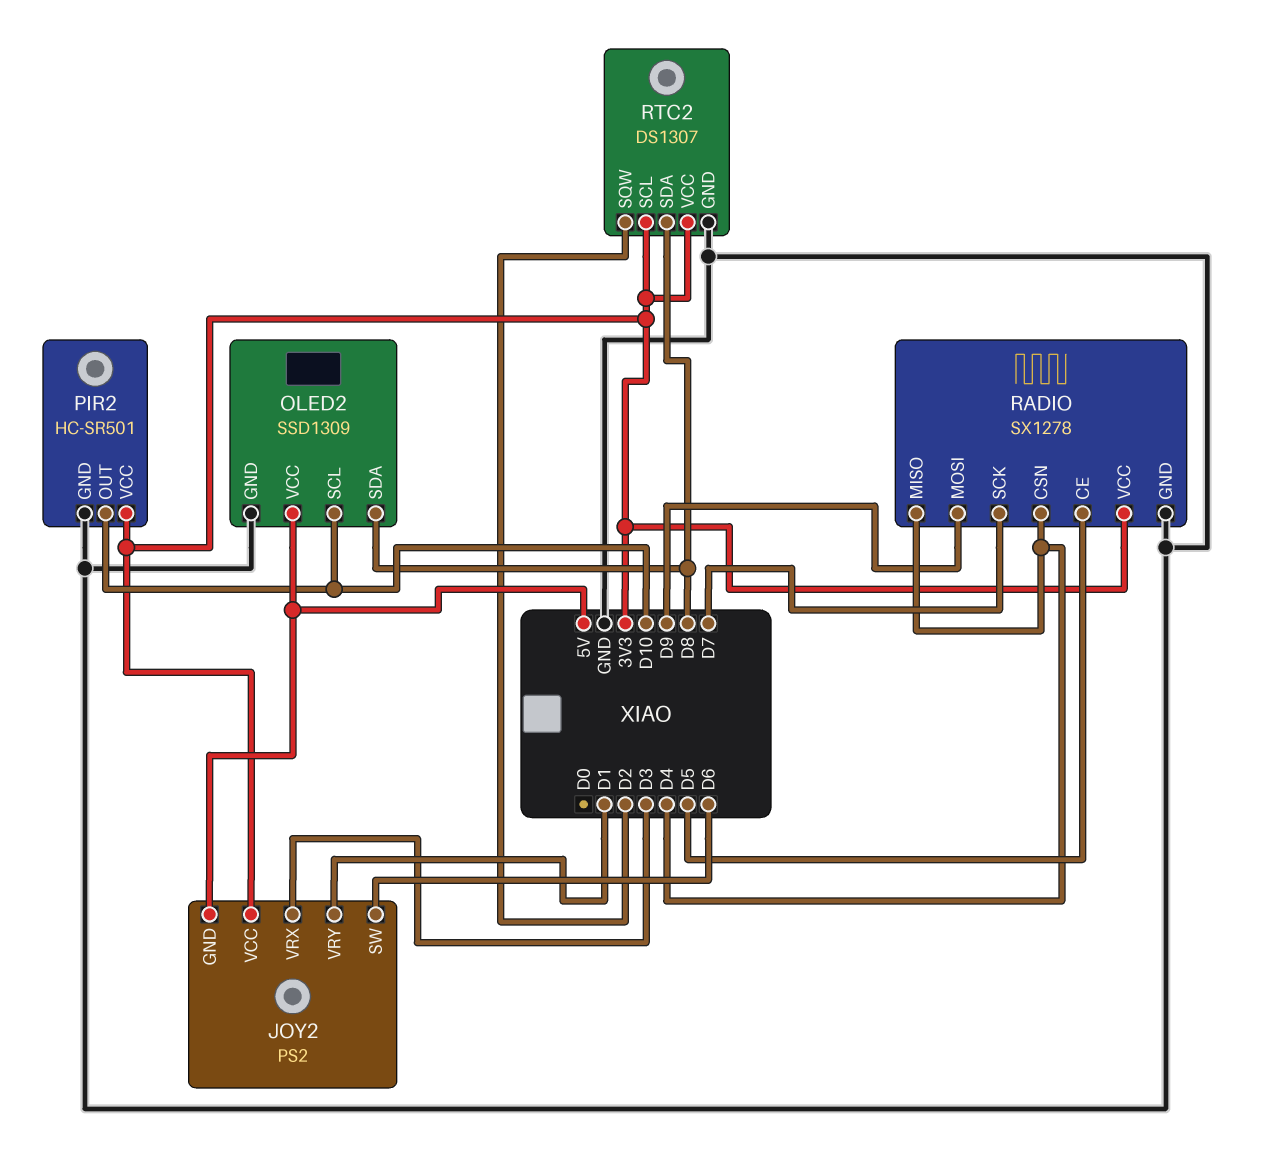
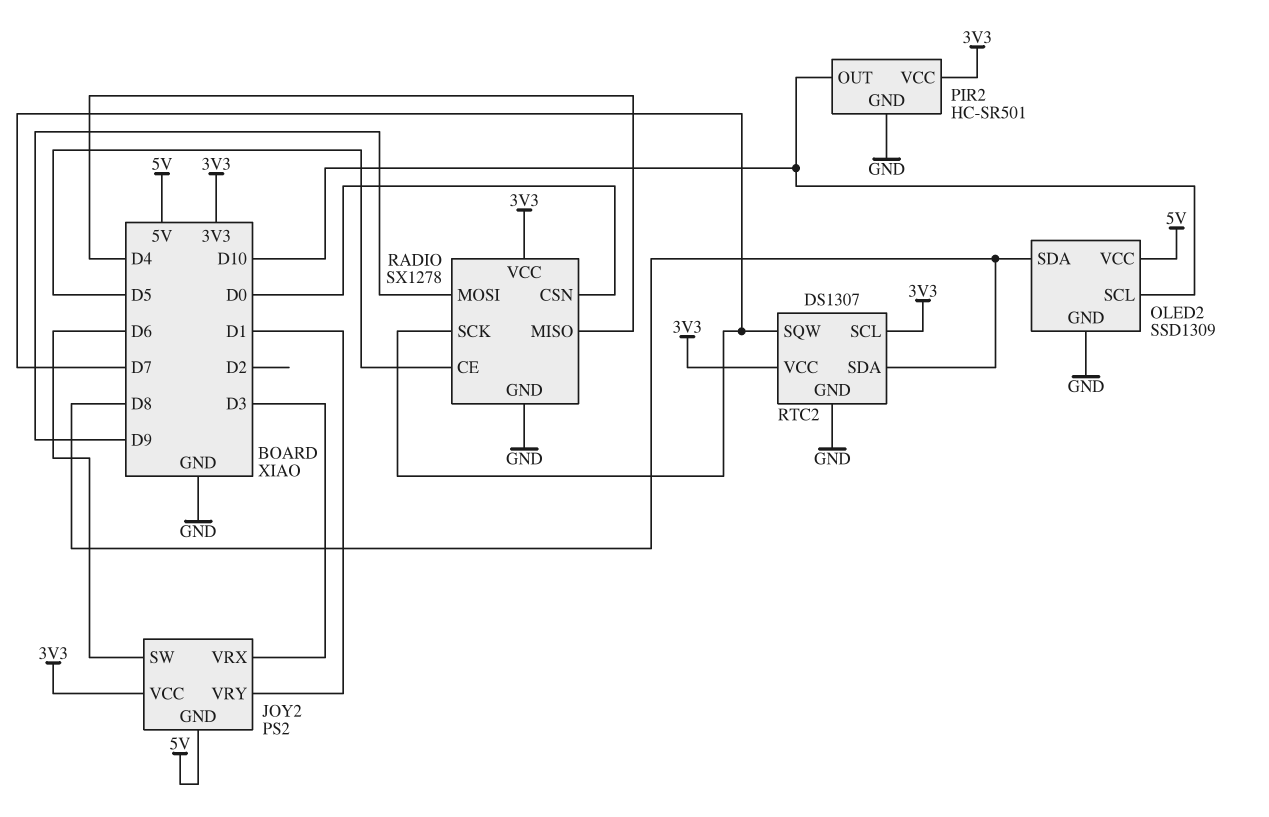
RADIO pin CSN: D4 -> D0
RTC2 pin SQW: D2 -> D7

